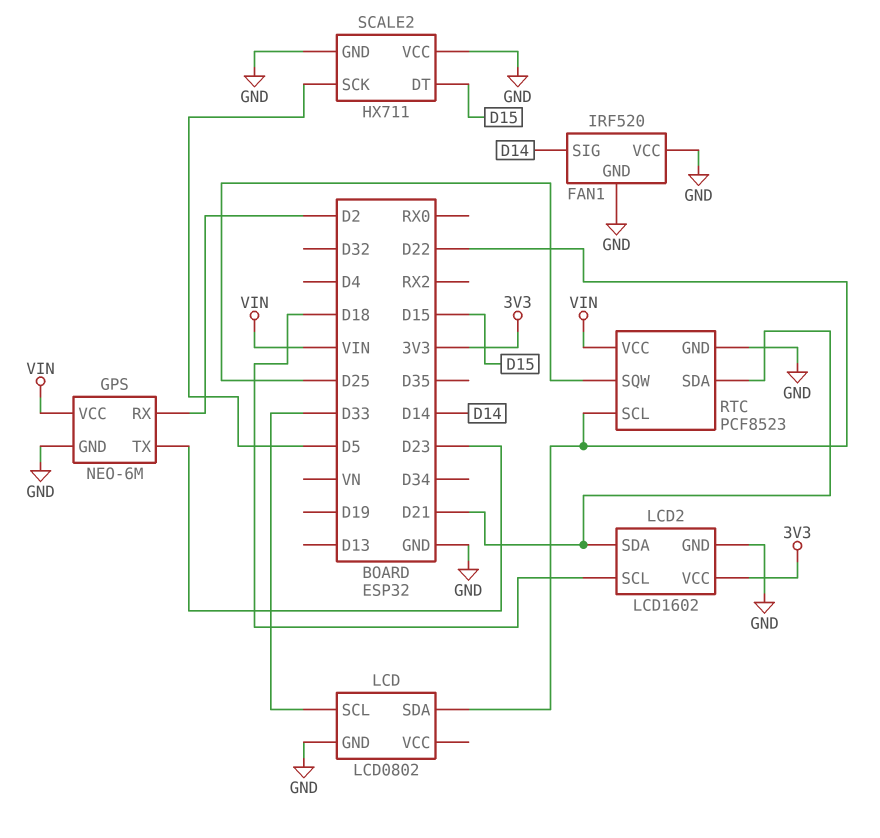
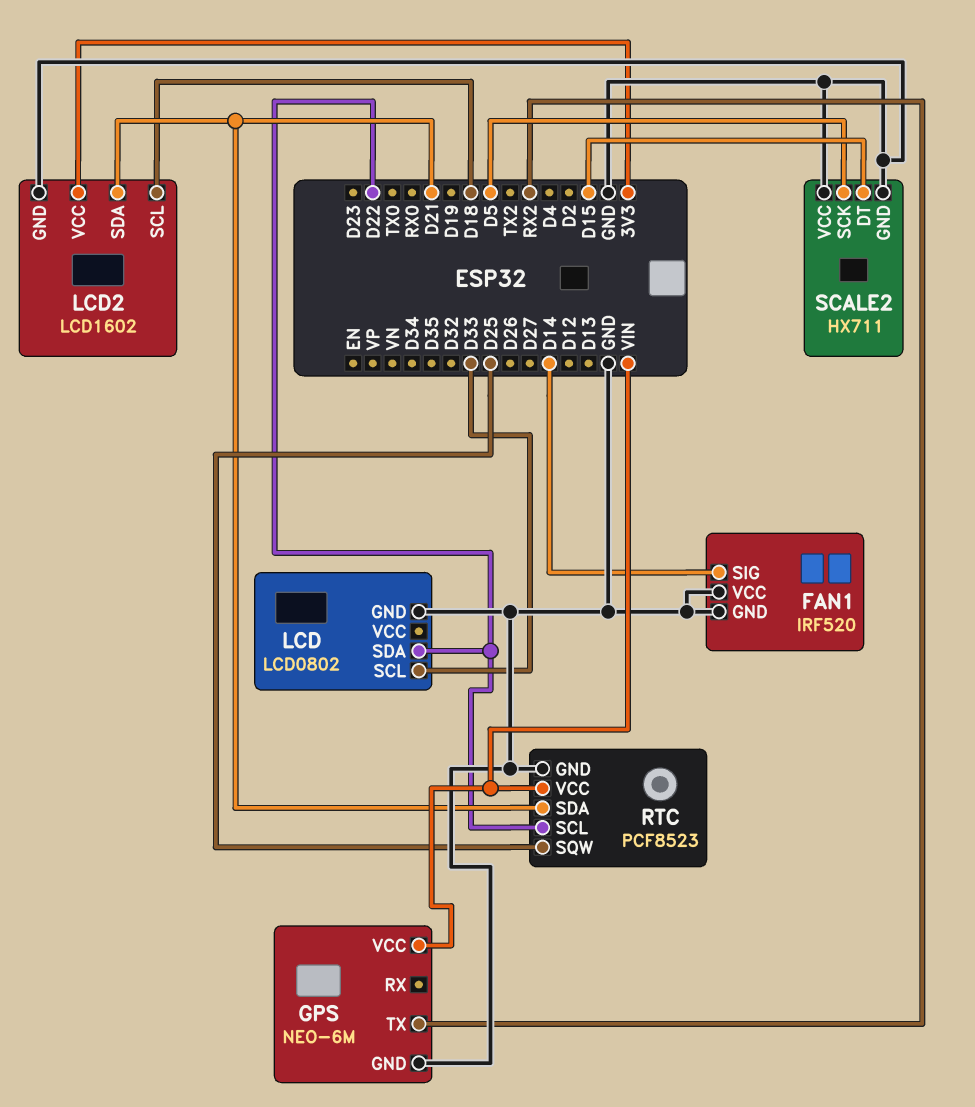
GPS pin RX: D2 -> none
GPS pin TX: D23 -> RX2

